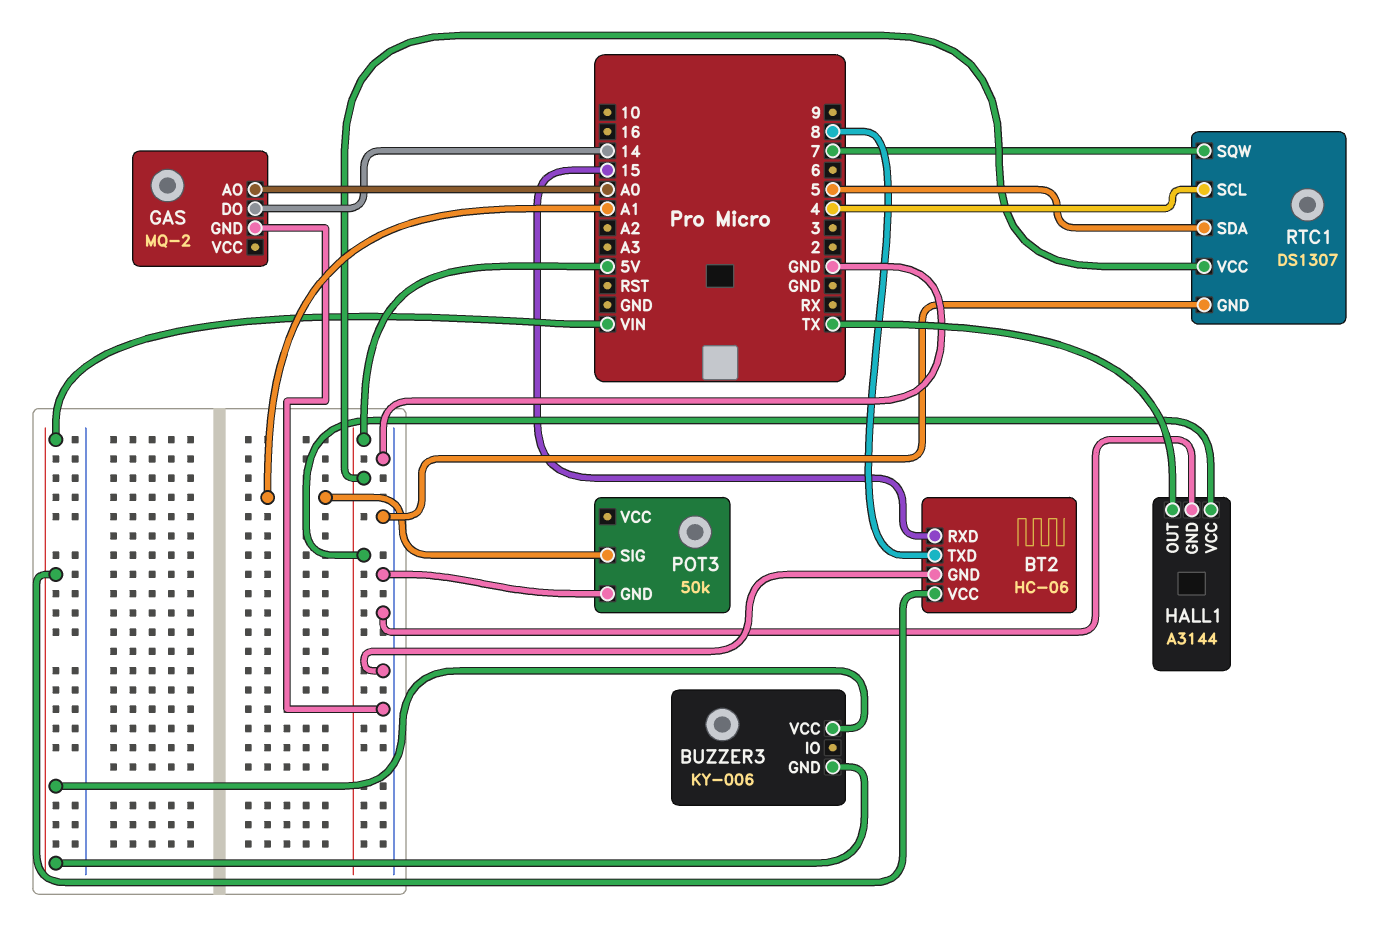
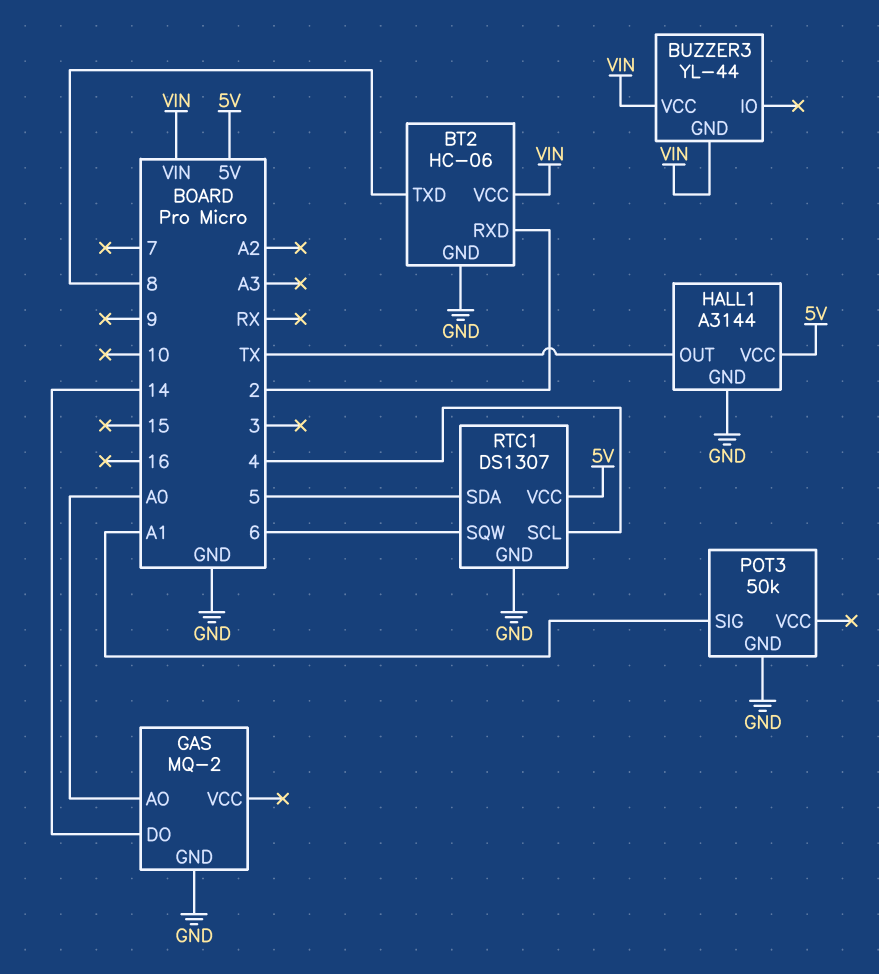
BT2 pin RXD: 15 -> 2
BUZZER3: KY-006 -> YL-44
RTC1 pin SQW: 7 -> 6

